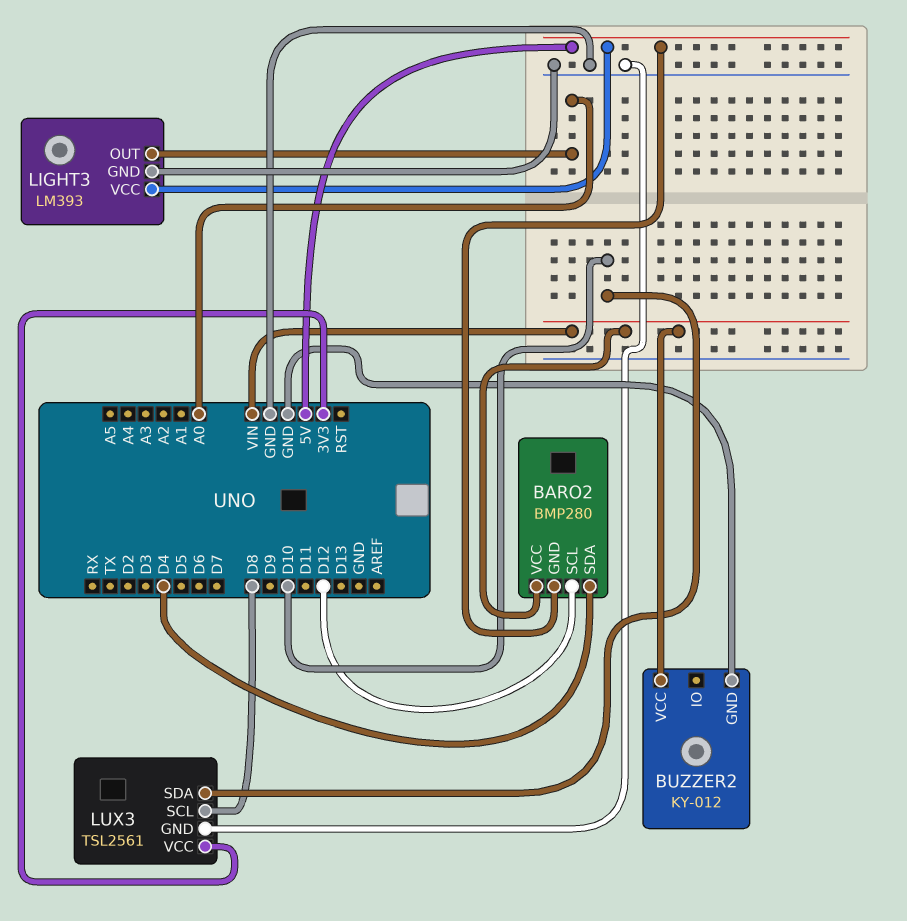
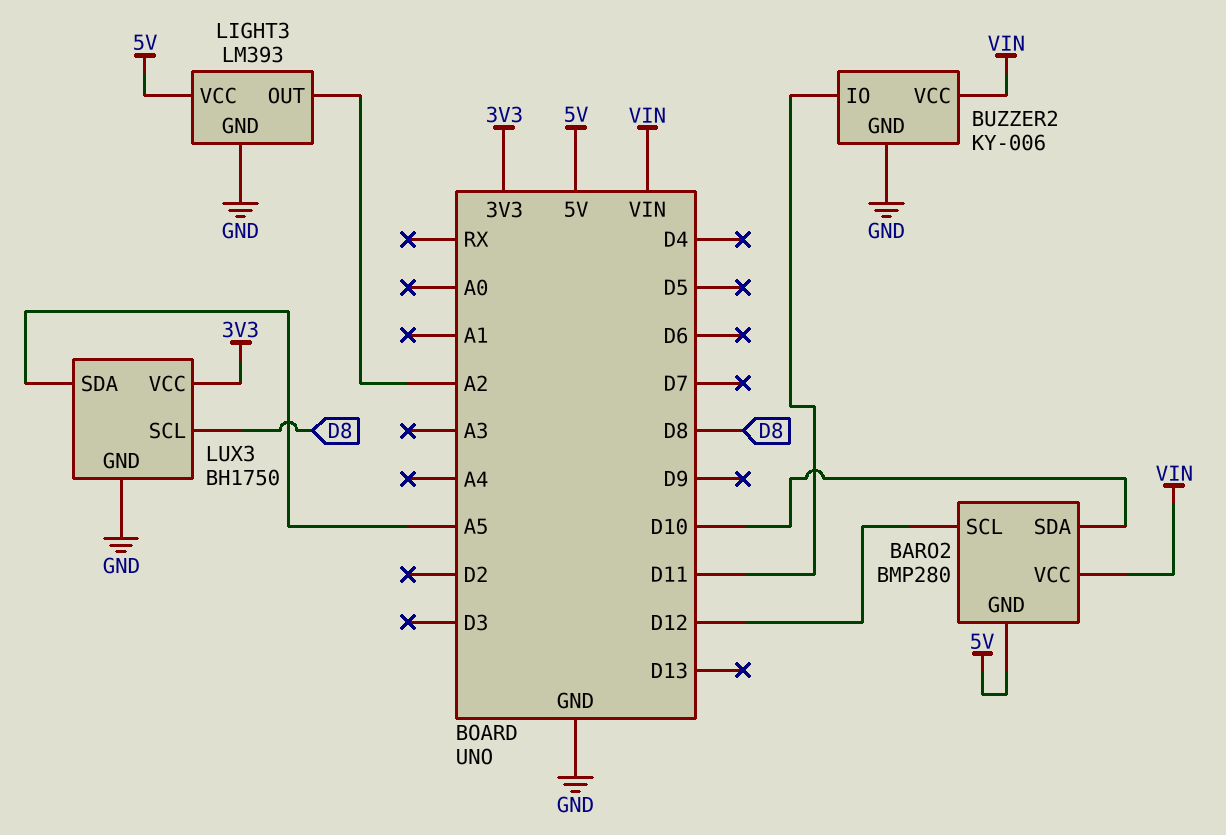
BARO2 pin SDA: D4 -> D10
BUZZER2: KY-012 -> KY-006
BUZZER2 pin IO: none -> D11
LIGHT3 pin OUT: A0 -> A2
LUX3: TSL2561 -> BH1750
LUX3 pin SDA: D10 -> A5

